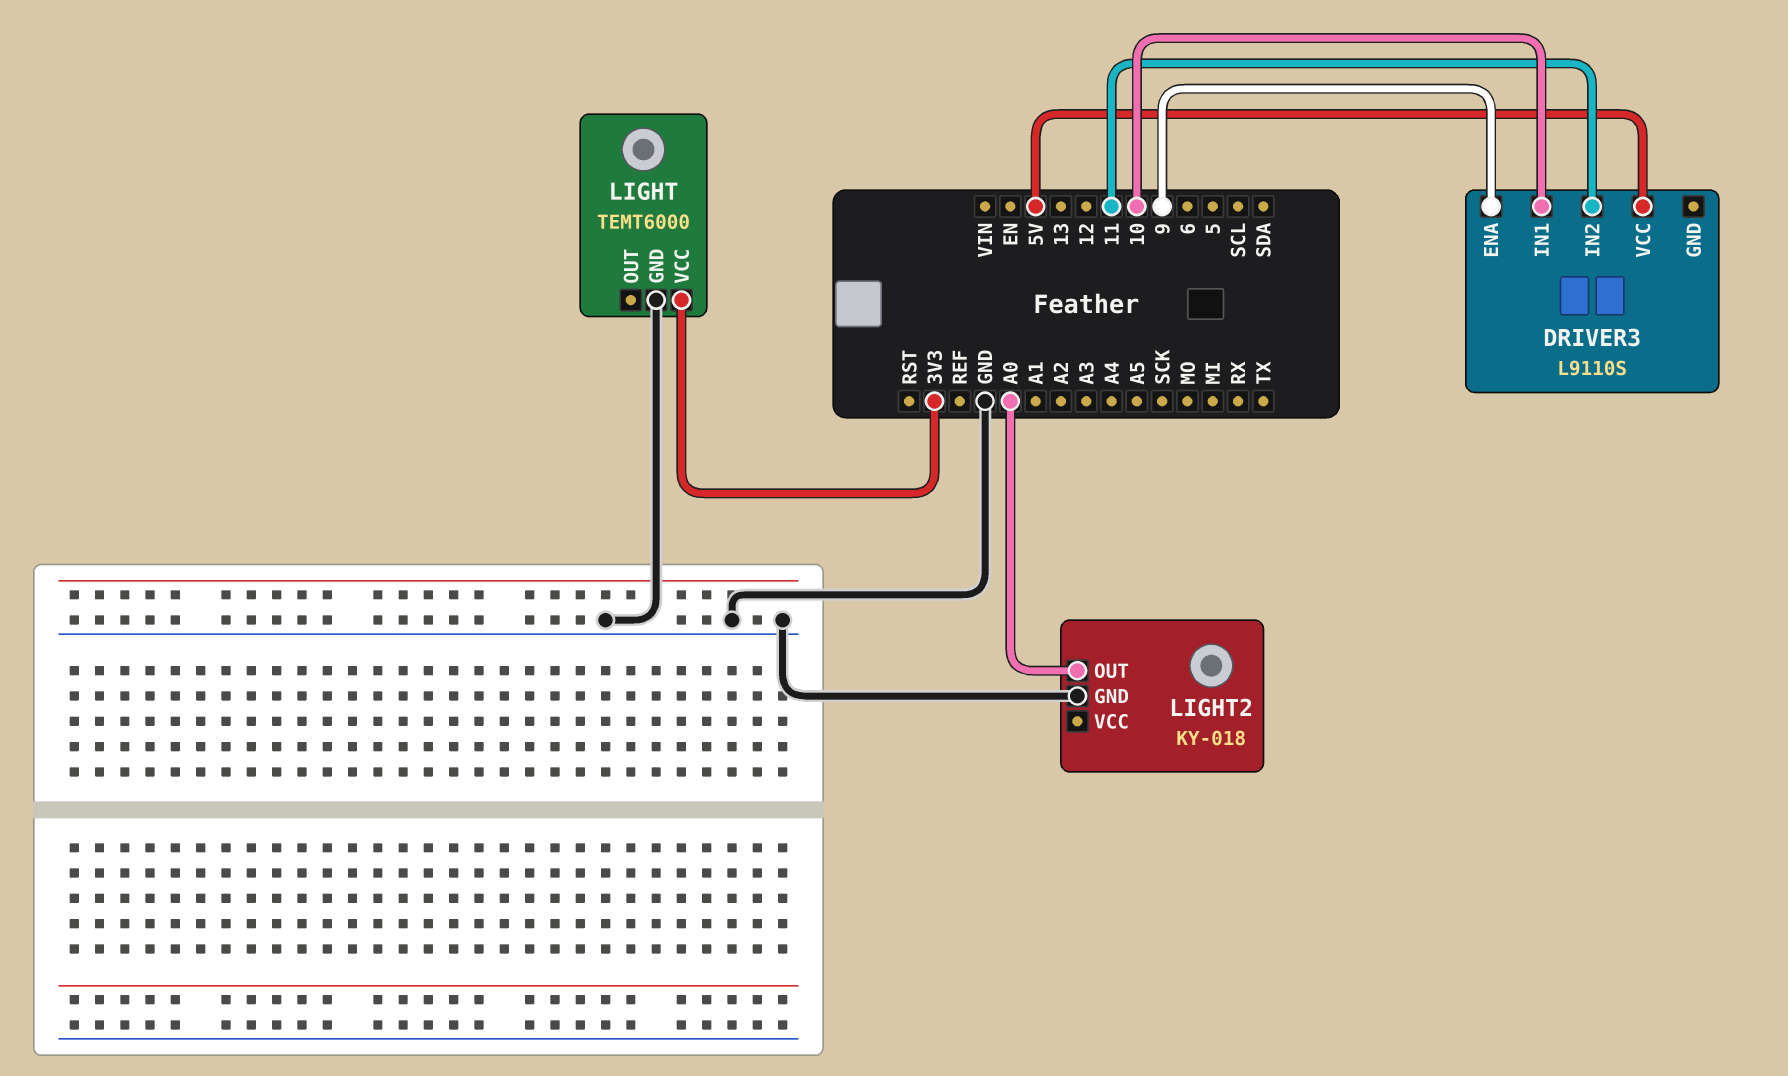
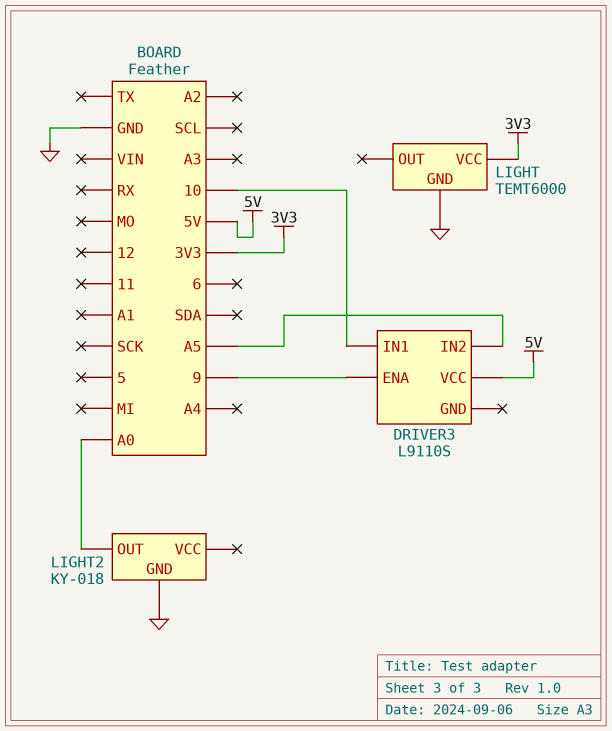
DRIVER3 pin IN2: 11 -> A5

